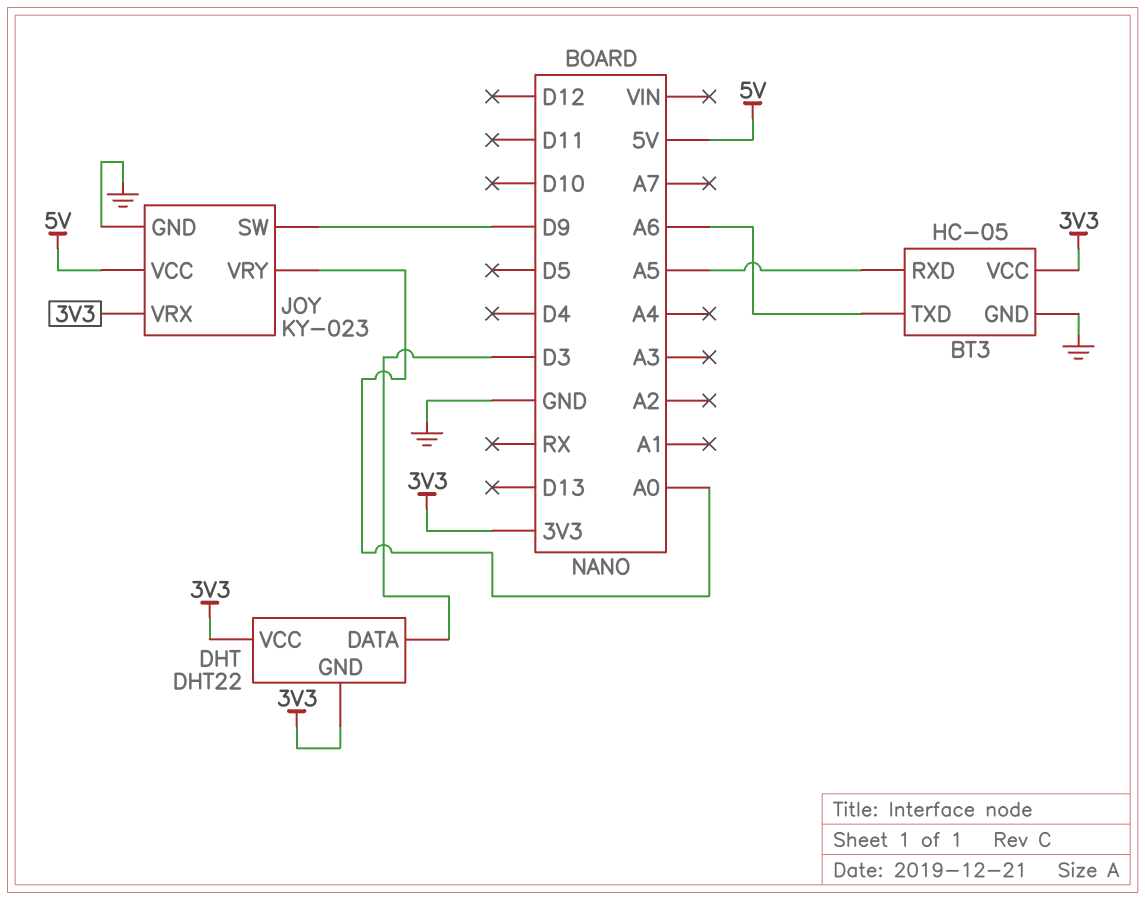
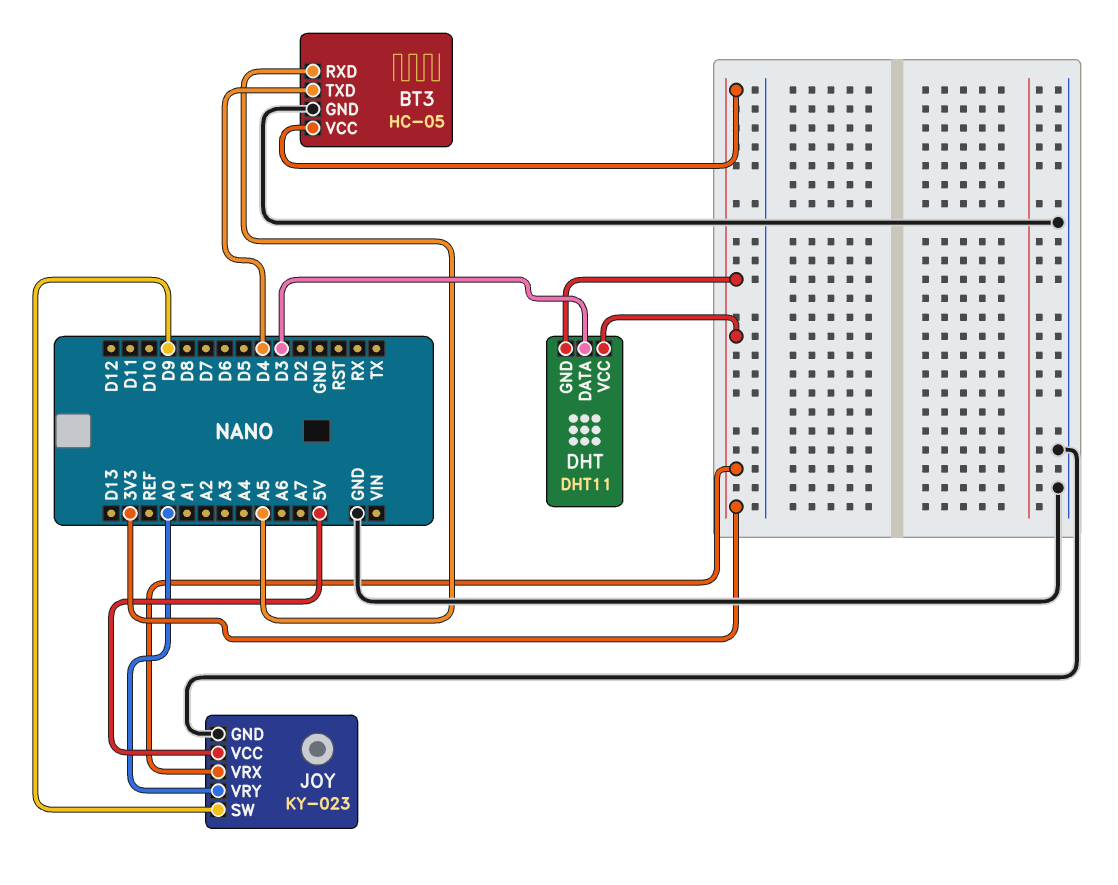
BT3 pin TXD: A6 -> D4
DHT: DHT22 -> DHT11

